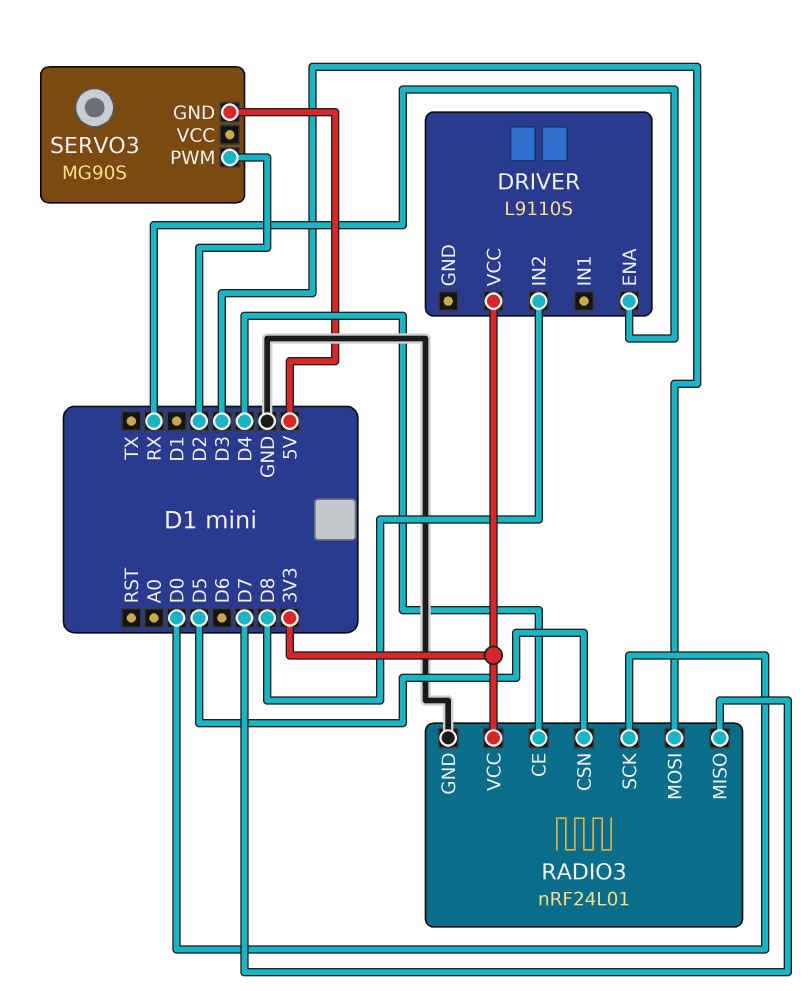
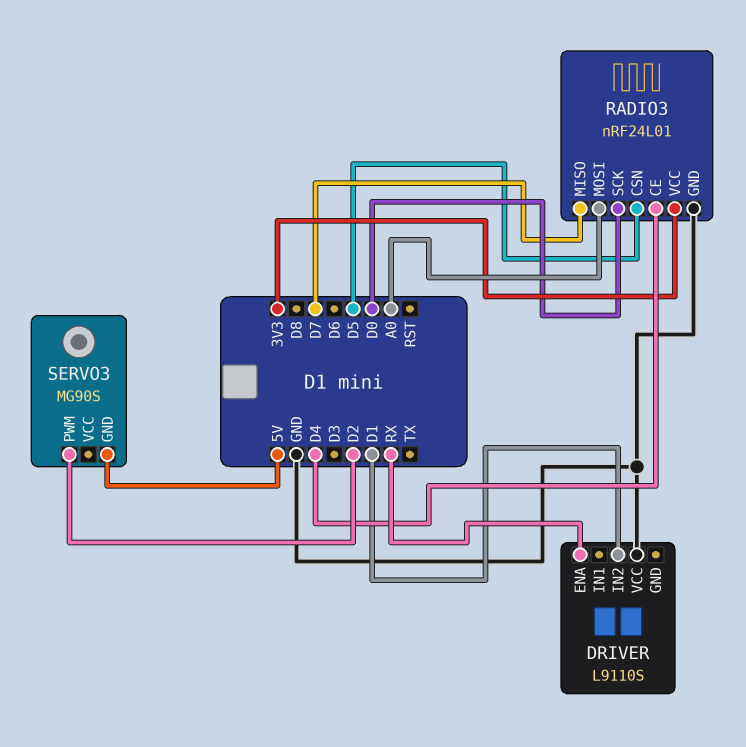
DRIVER pin IN2: D8 -> D1
DRIVER pin VCC: 3V3 -> GND
RADIO3 pin MOSI: D3 -> A0

